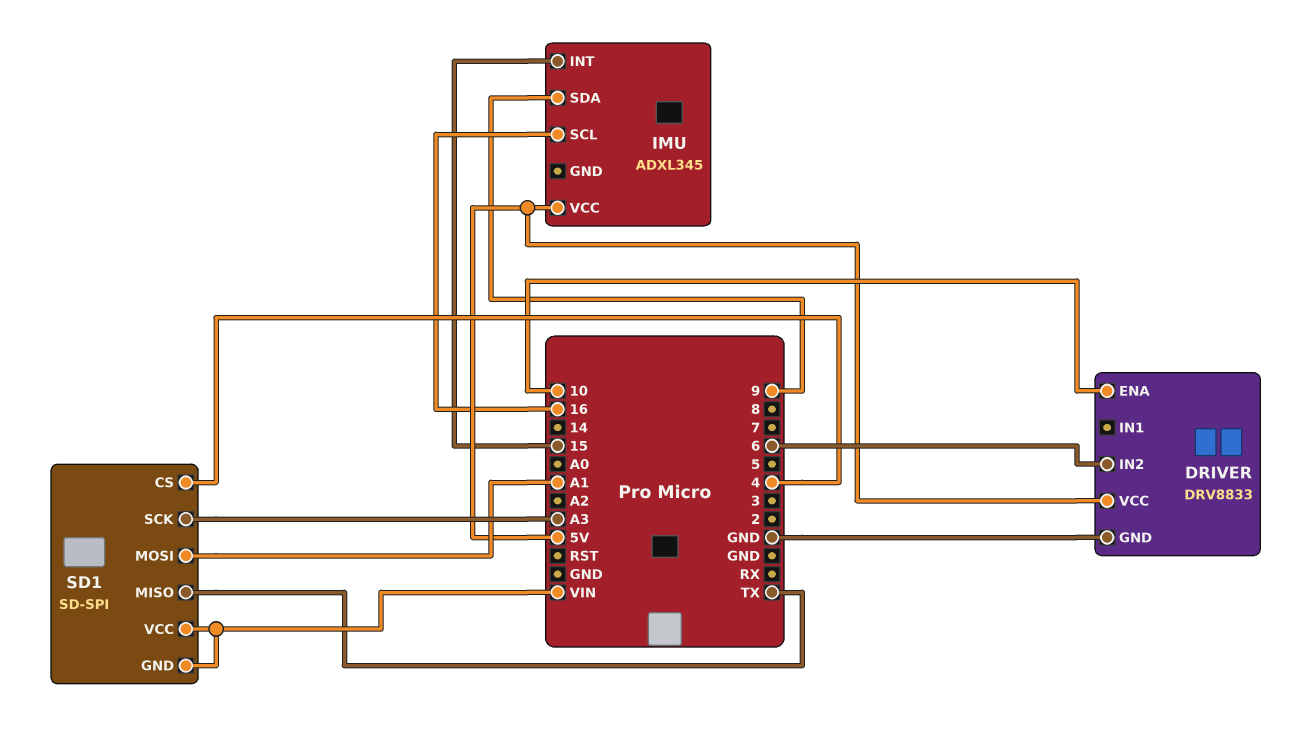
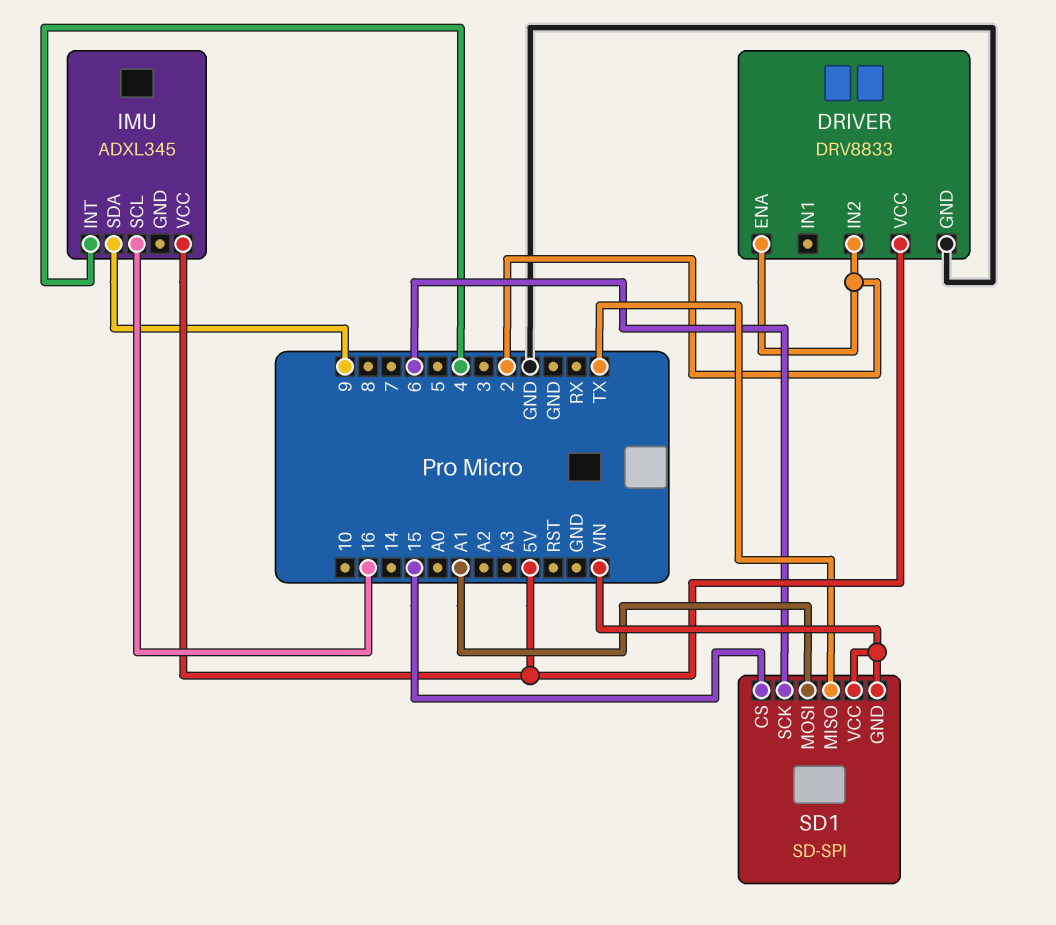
DRIVER pin ENA: 10 -> 2
DRIVER pin IN2: 6 -> 2
IMU pin INT: 15 -> 4
SD1 pin CS: 4 -> 15
SD1 pin SCK: A3 -> 6

